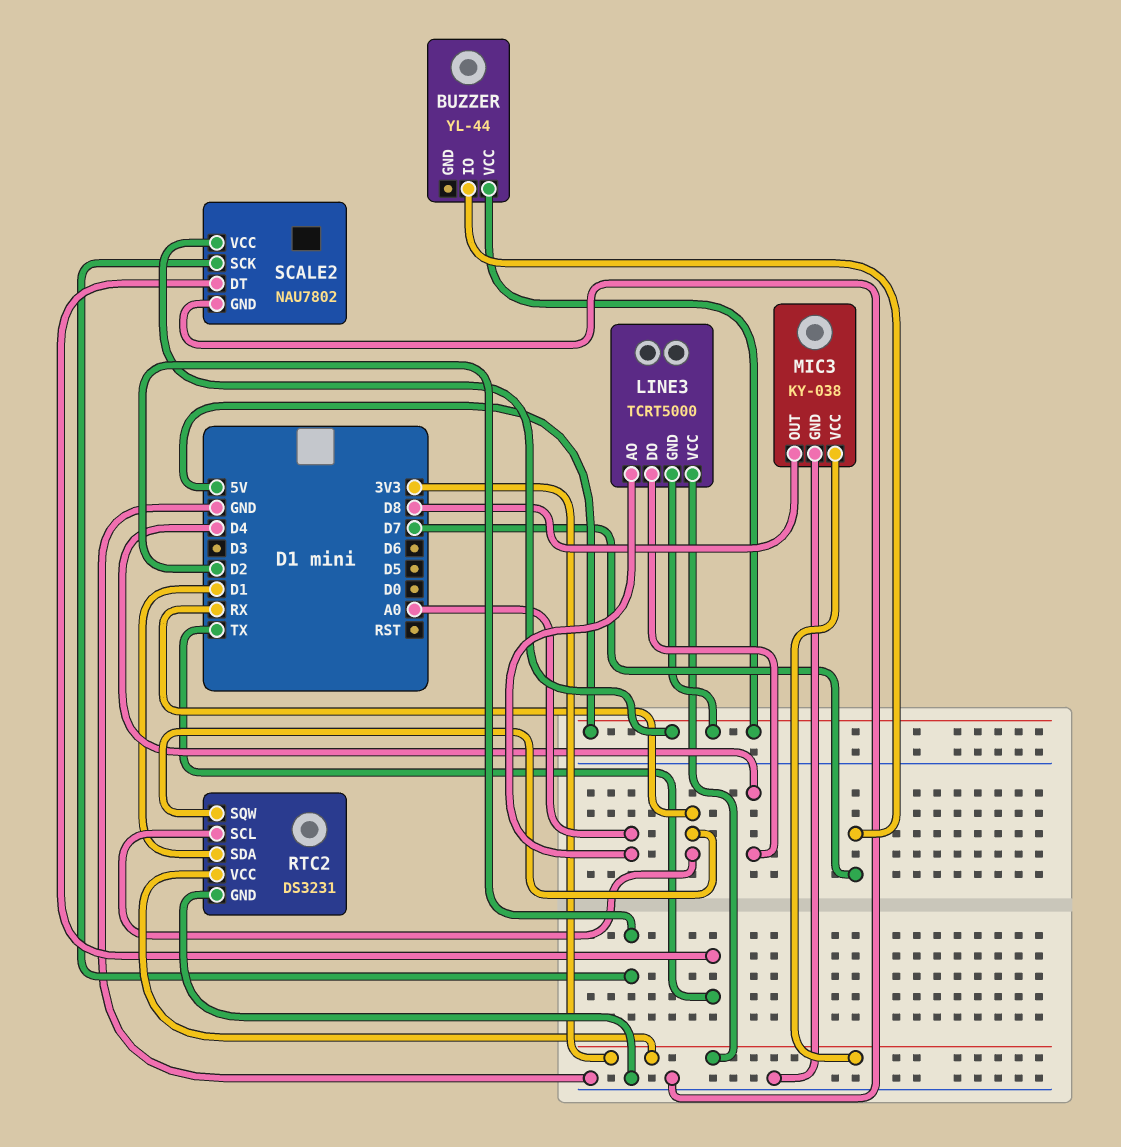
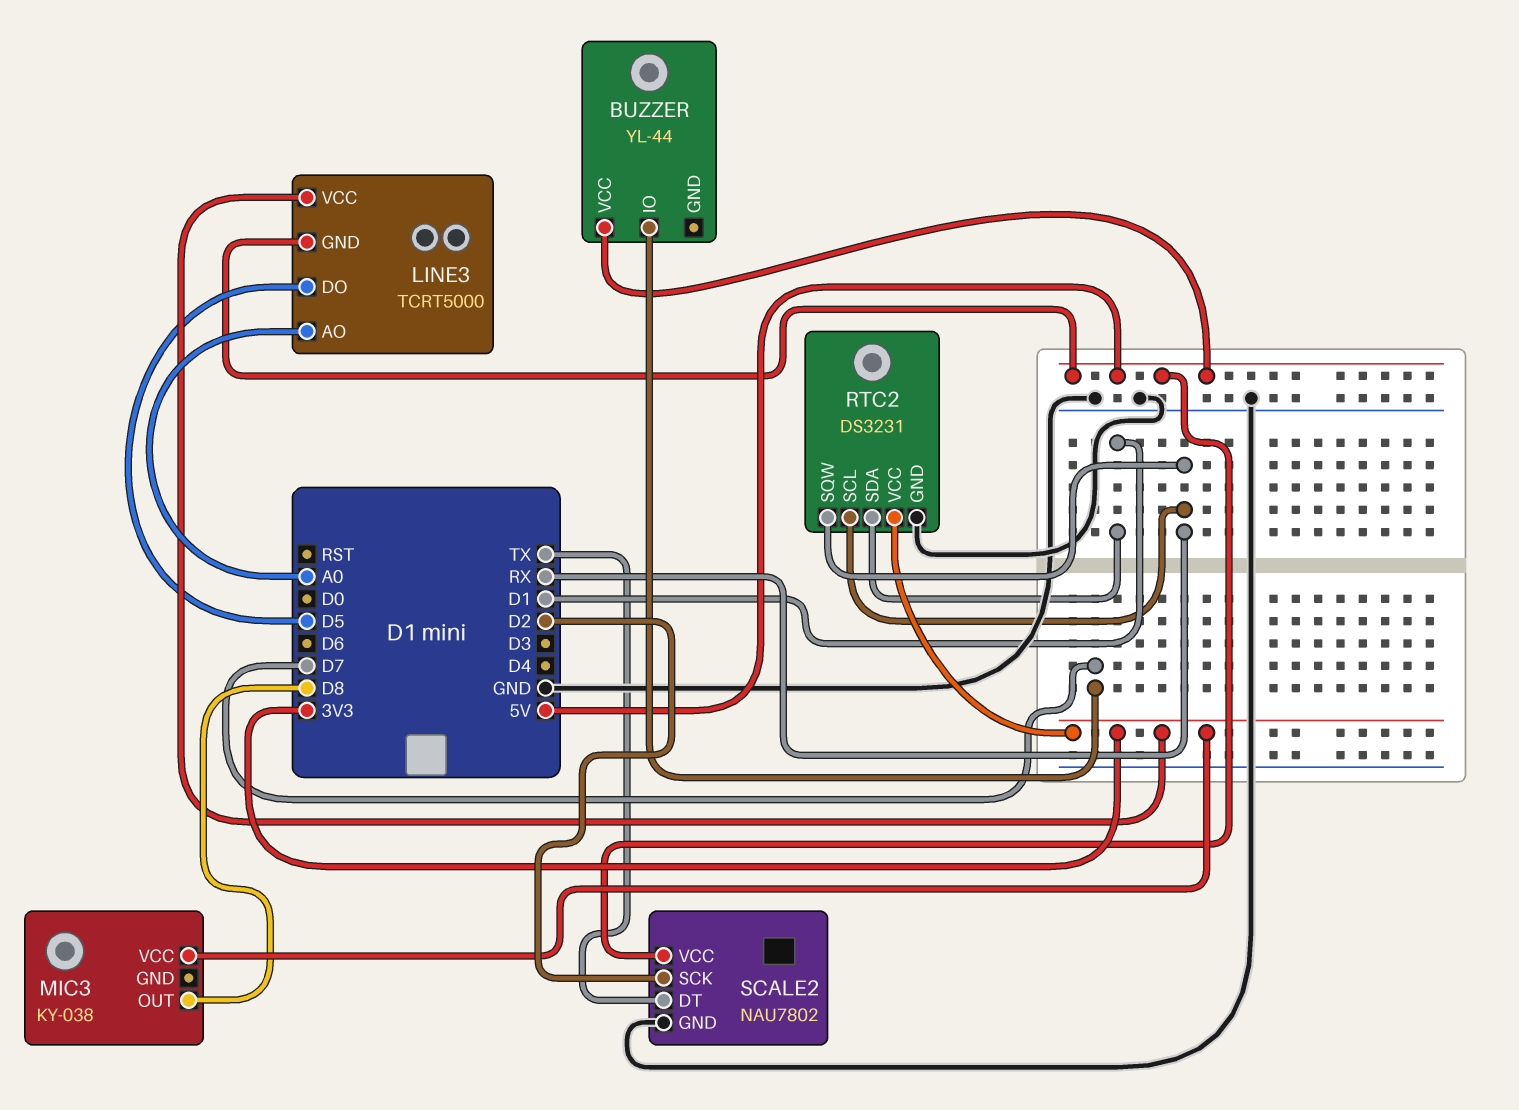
LINE3 pin DO: D4 -> D5
MIC3 pin GND: GND -> none

